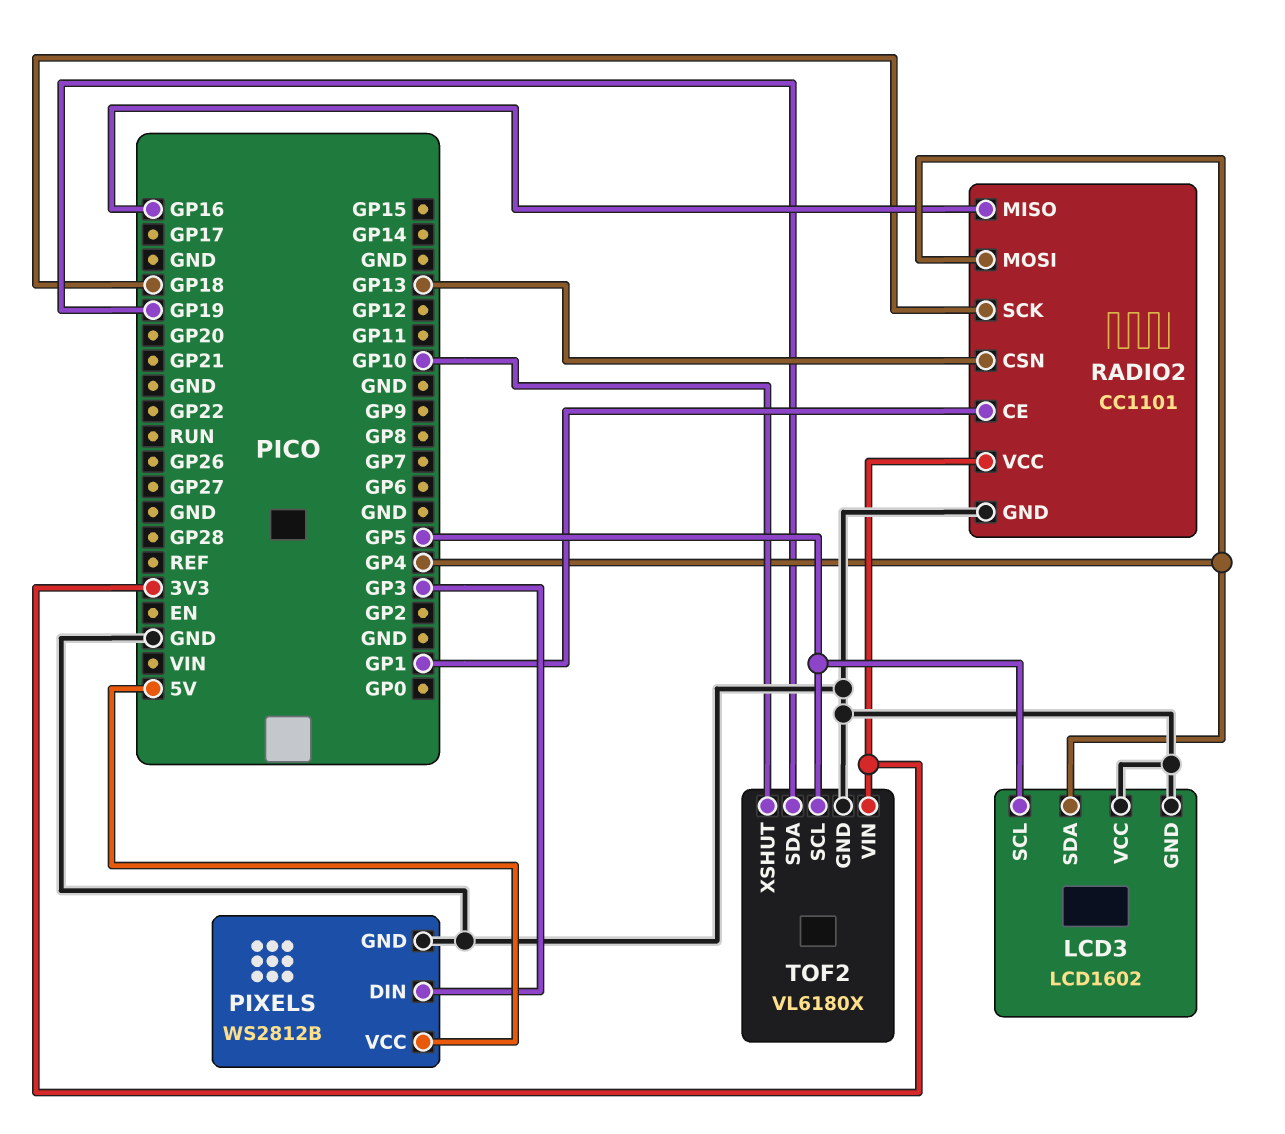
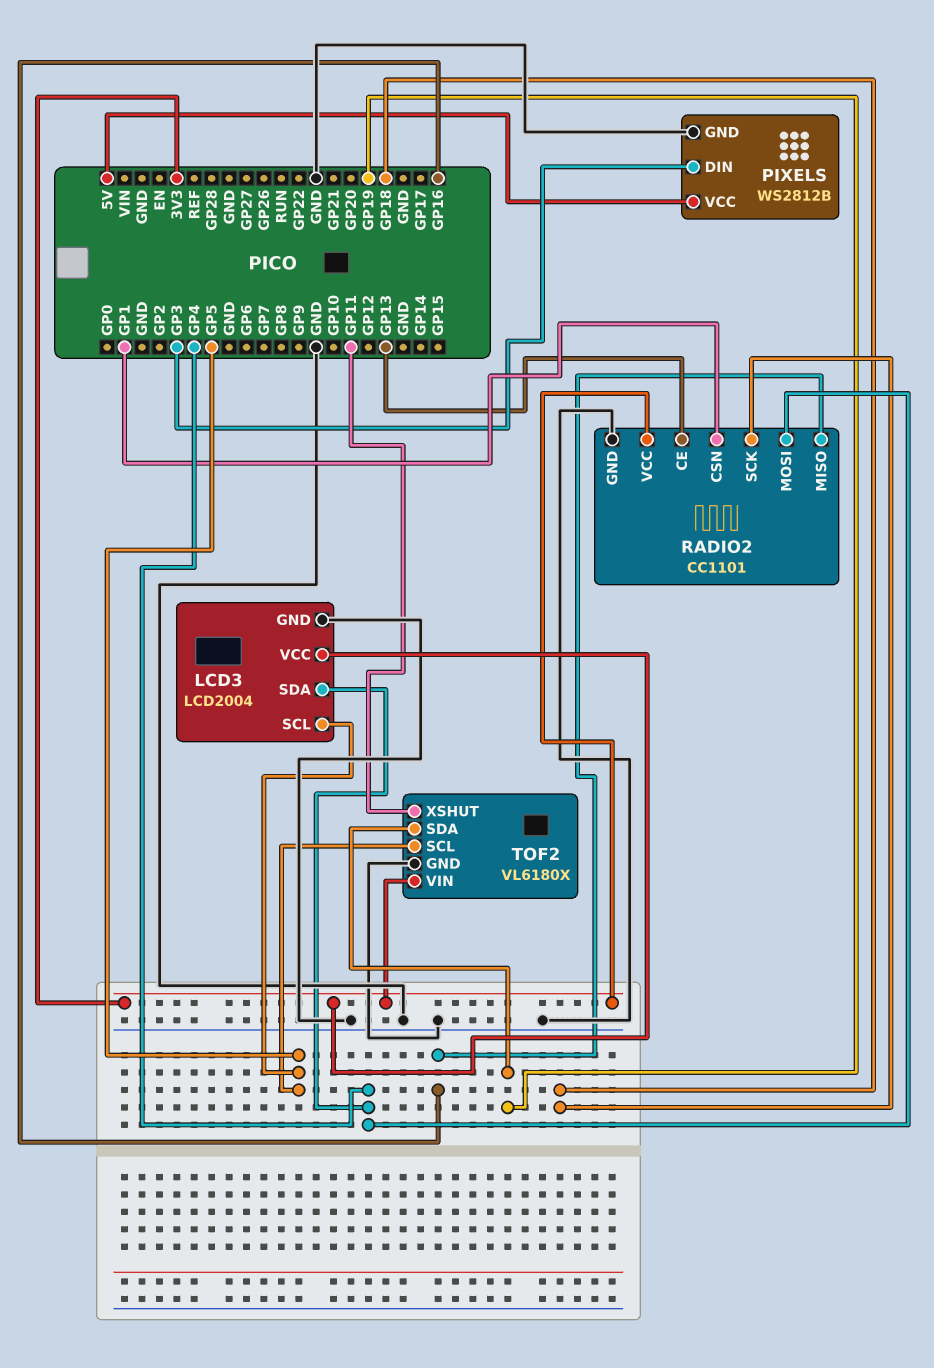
LCD3: LCD1602 -> LCD2004
LCD3 pin VCC: GND -> 3V3
RADIO2 pin CE: GP1 -> GP13
RADIO2 pin CSN: GP13 -> GP1
TOF2 pin XSHUT: GP10 -> GP11

